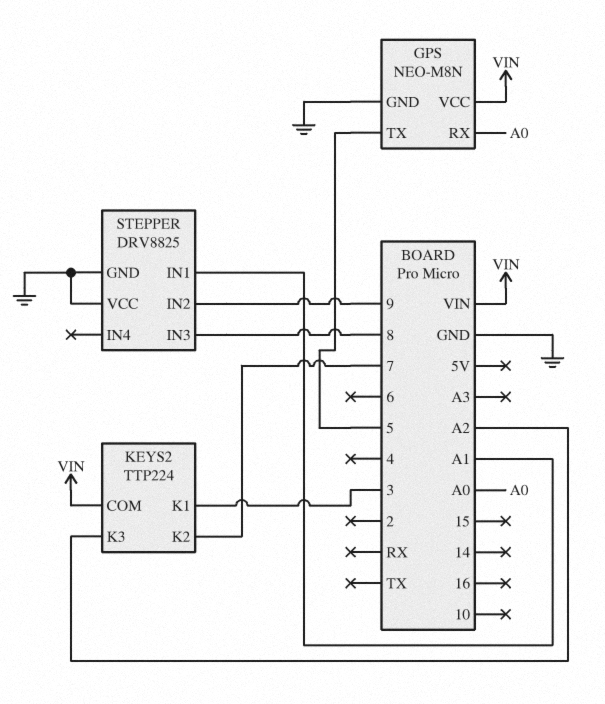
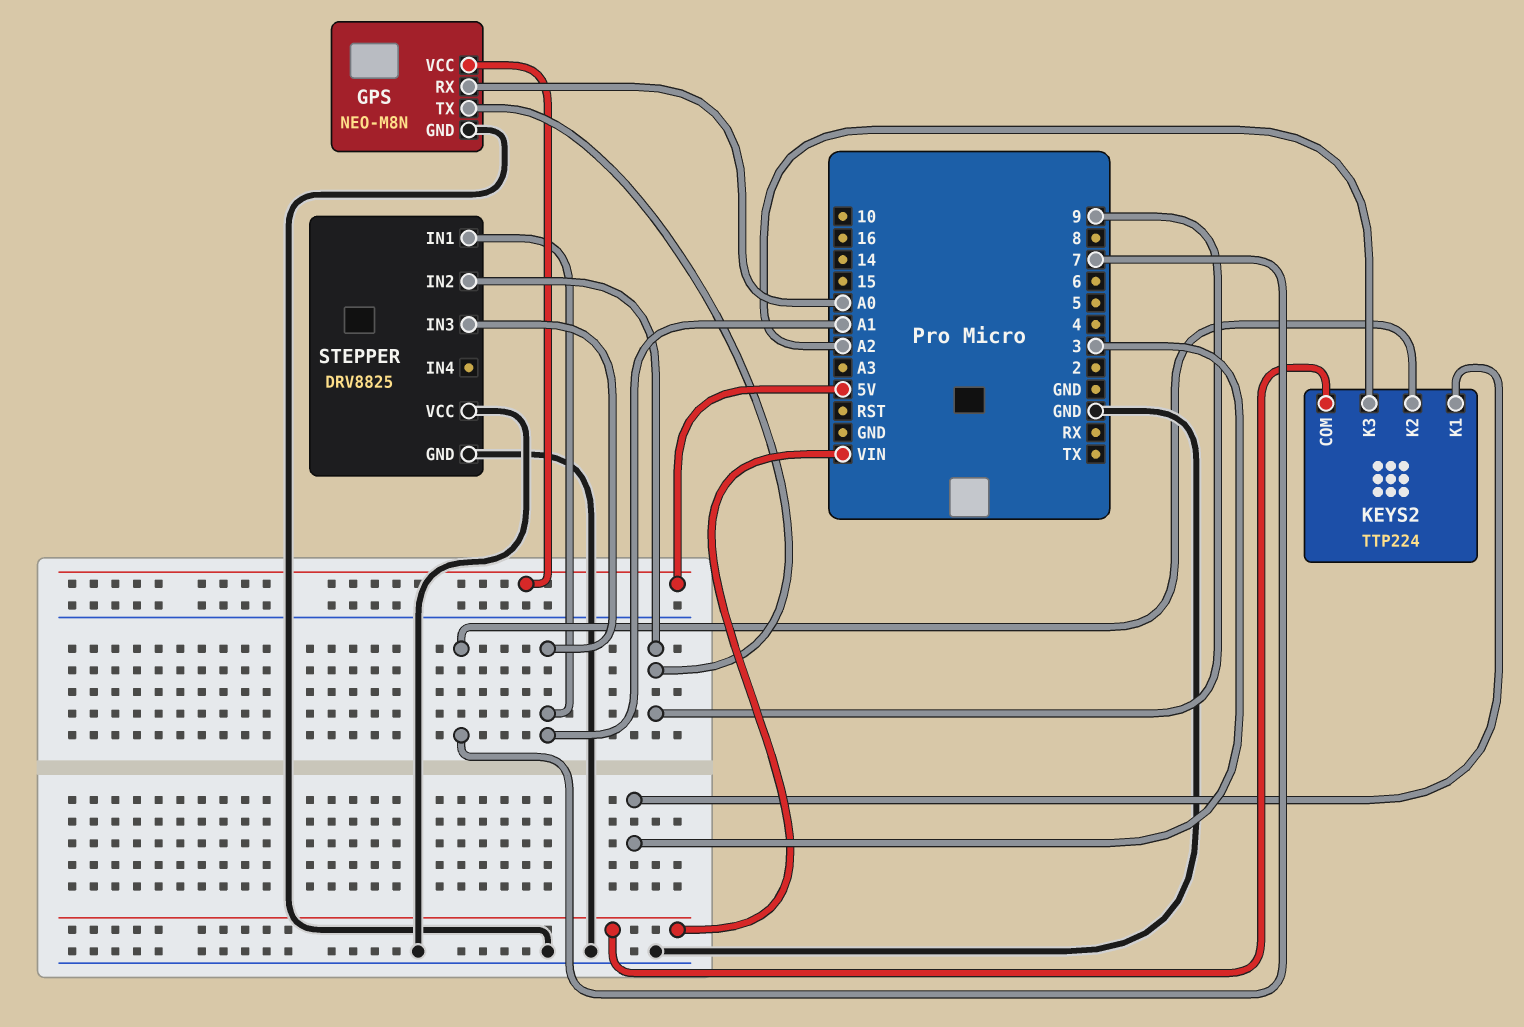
GPS pin TX: 5 -> 9
GPS pin VCC: VIN -> 5V
STEPPER pin IN3: 8 -> A1

